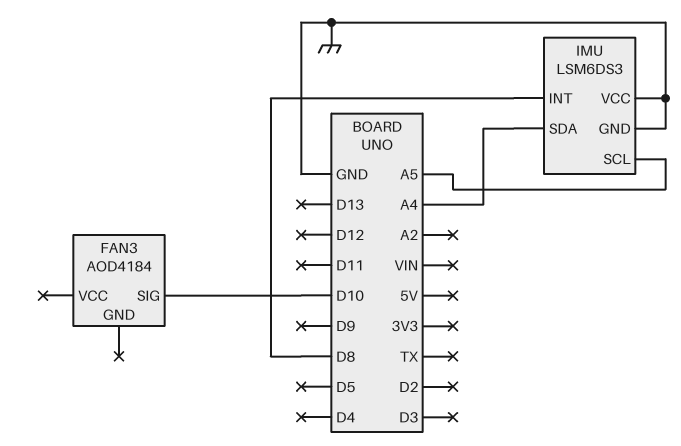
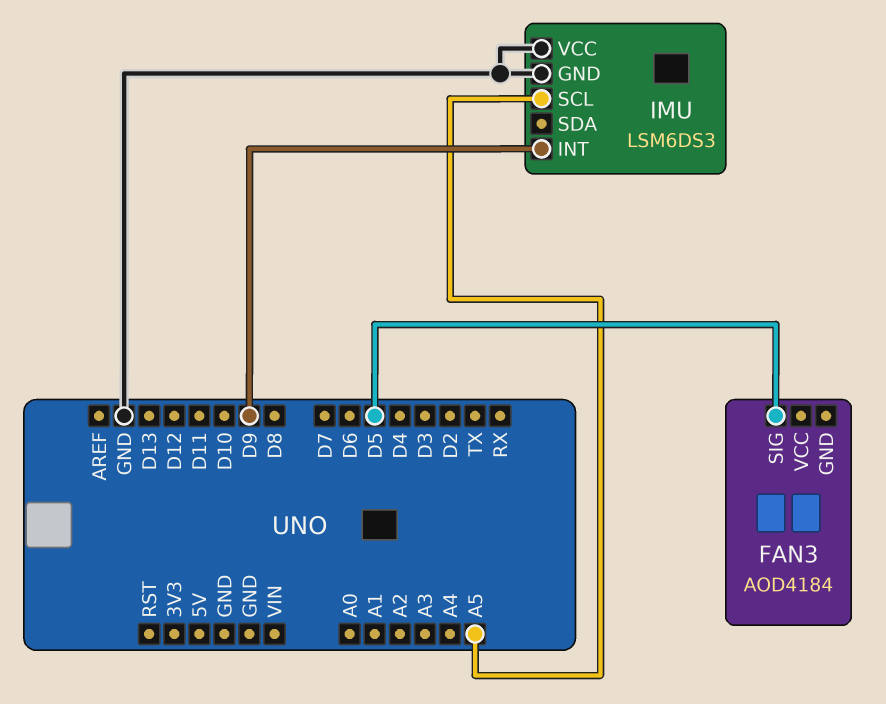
FAN3 pin SIG: D10 -> D5
IMU pin INT: D8 -> D9
IMU pin SDA: A4 -> none

